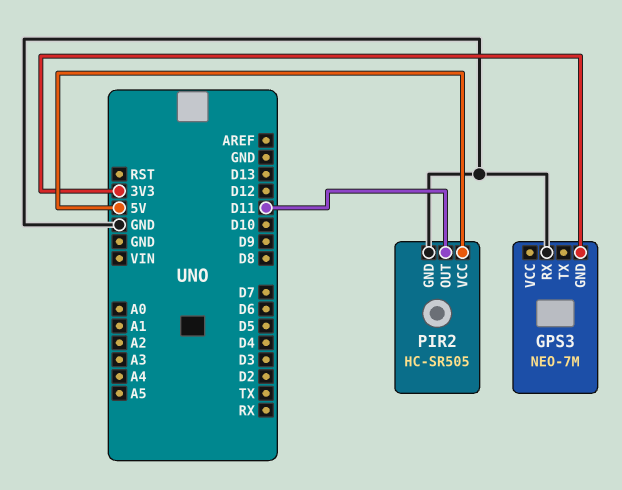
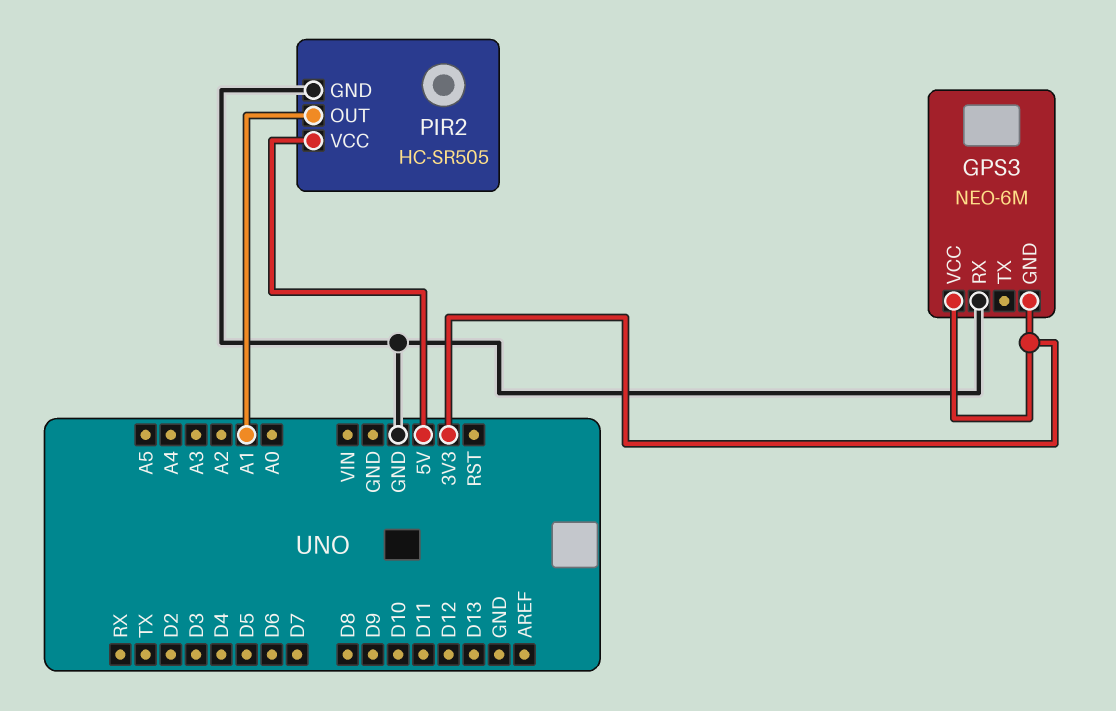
GPS3: NEO-7M -> NEO-6M
GPS3 pin VCC: none -> 3V3
PIR2 pin OUT: D11 -> A1

